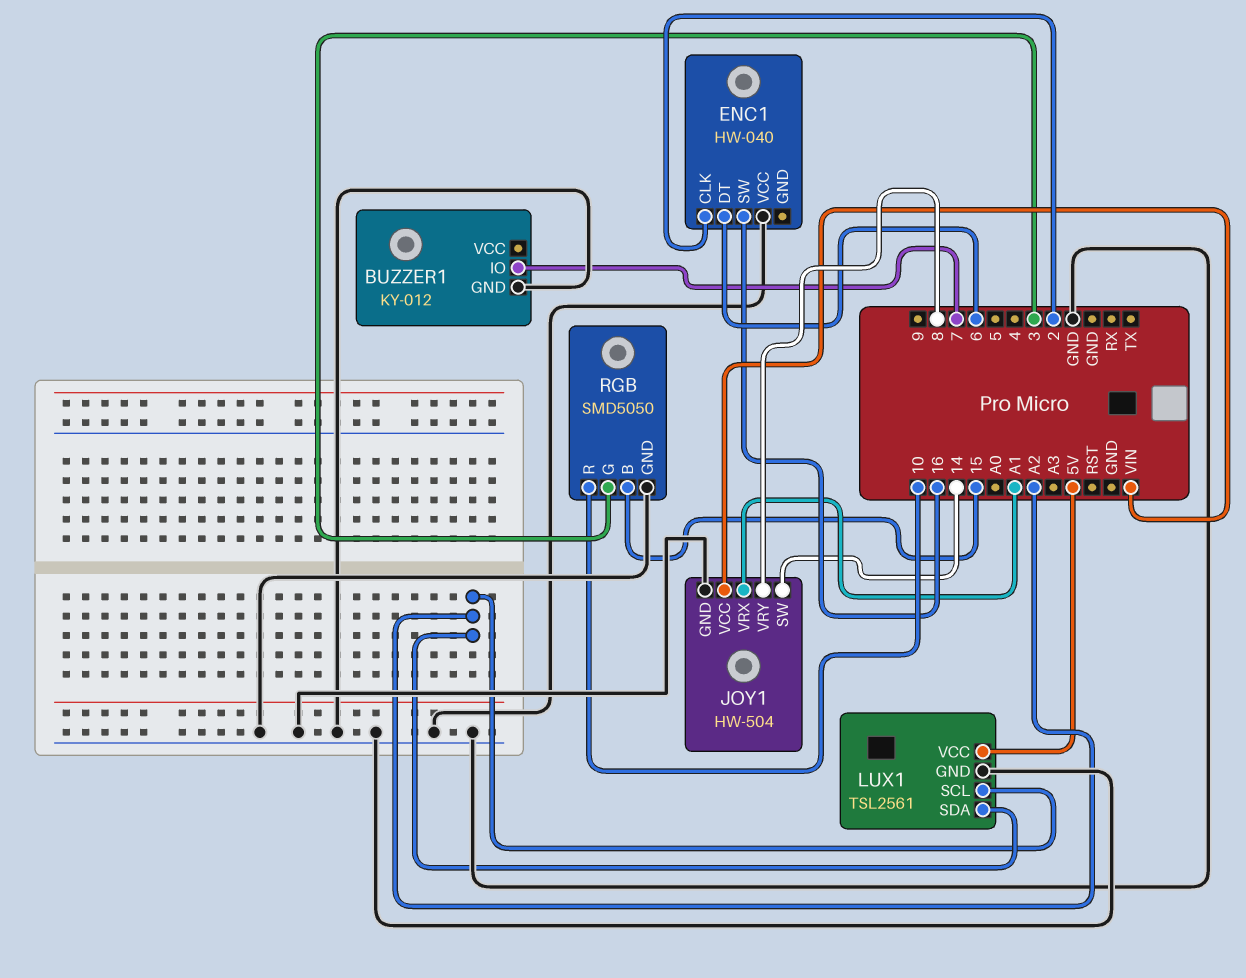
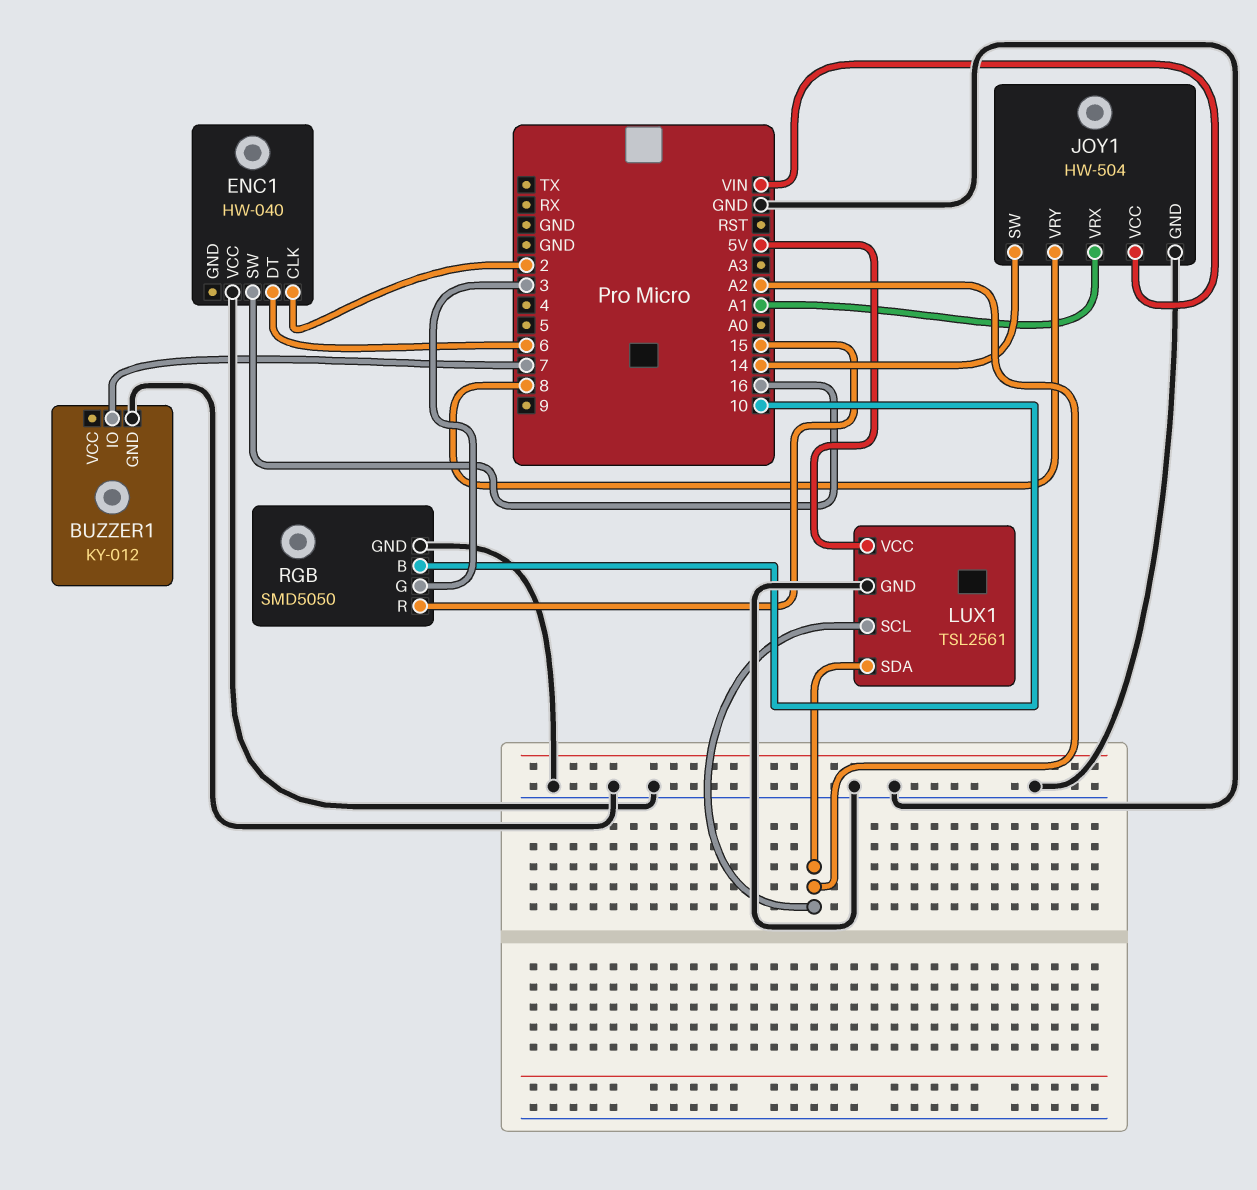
RGB pin B: 15 -> 10
RGB pin R: 10 -> 15

